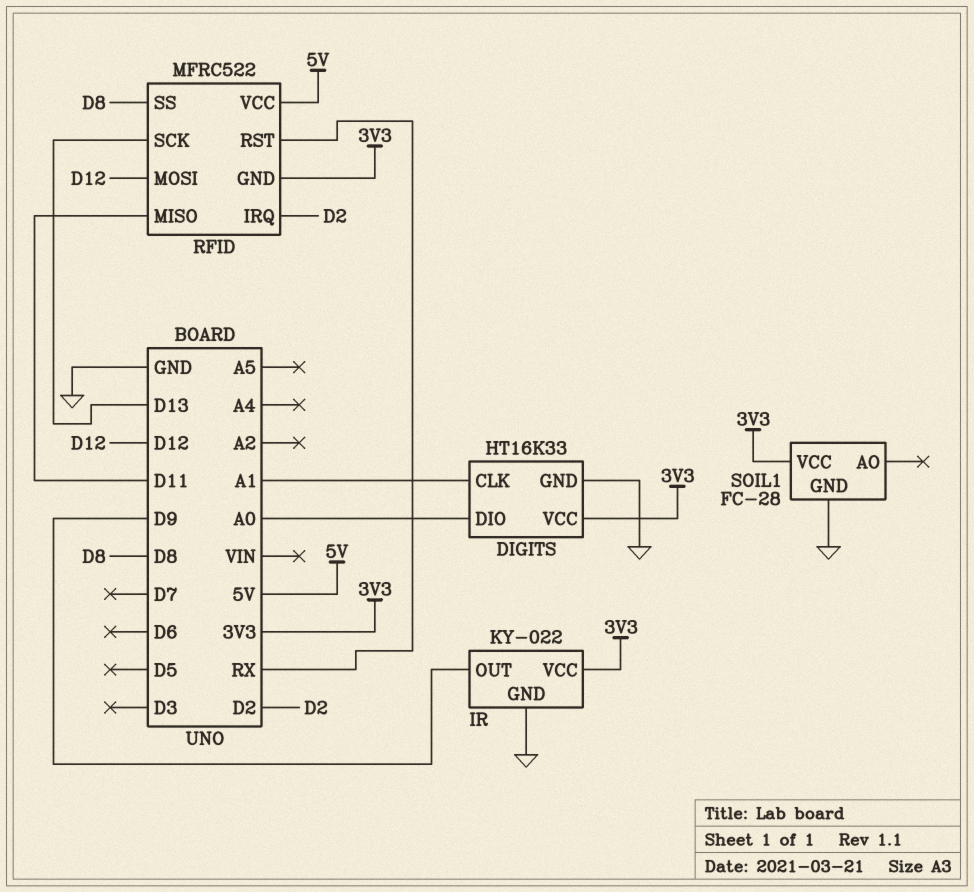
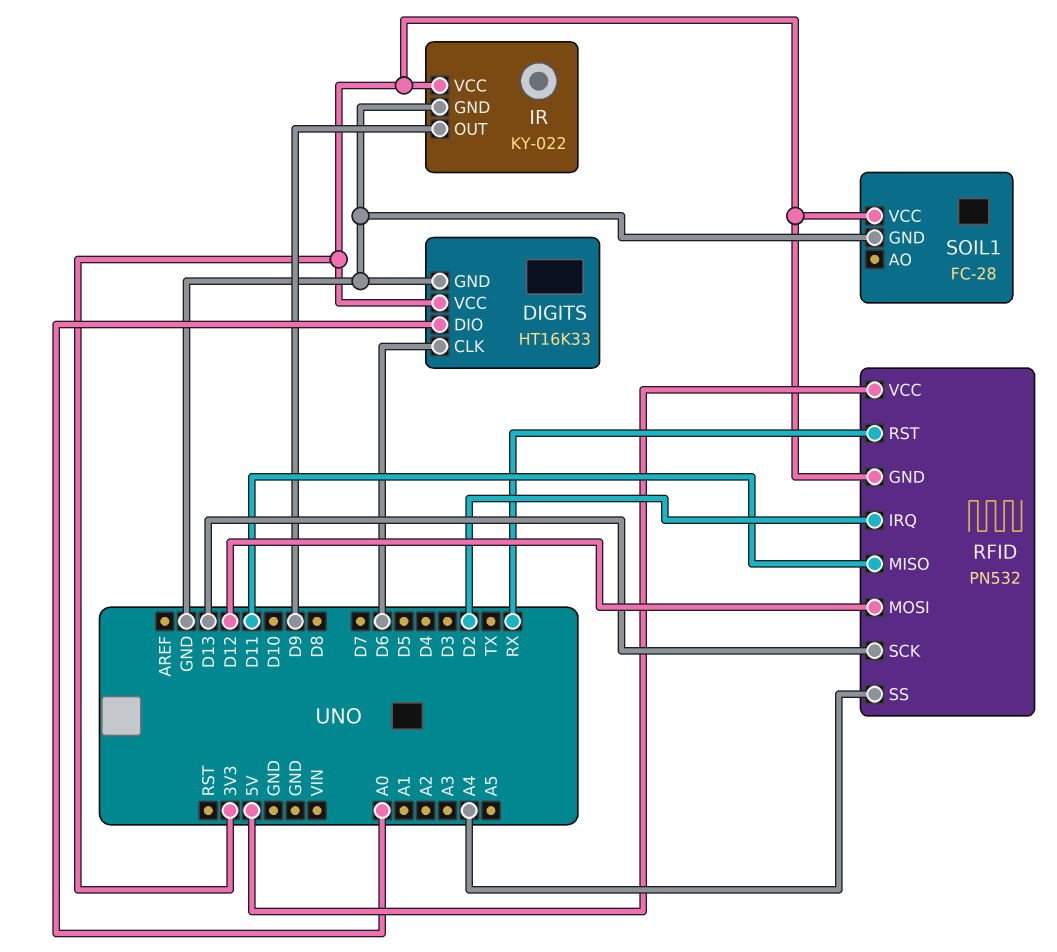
DIGITS pin CLK: A1 -> D6
RFID: MFRC522 -> PN532
RFID pin SS: D8 -> A4

